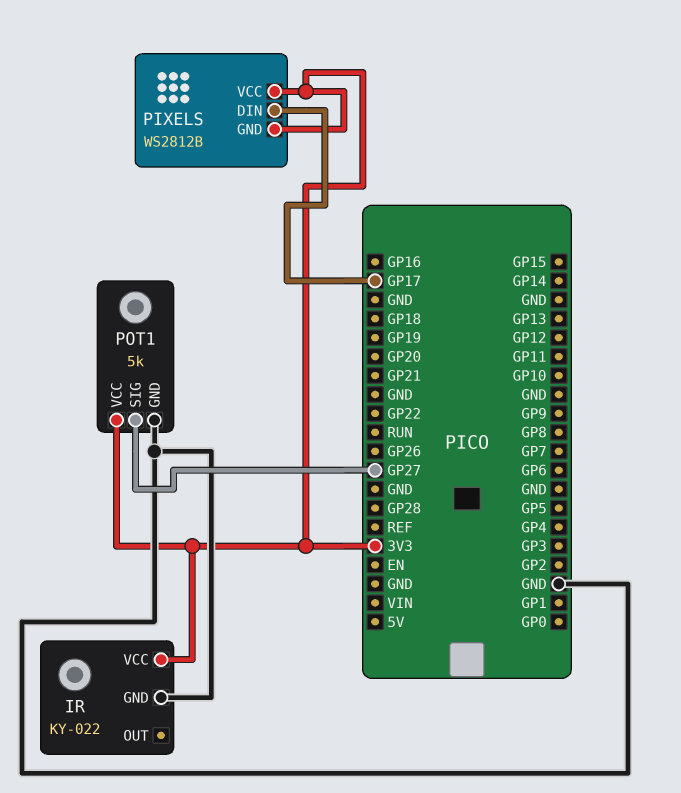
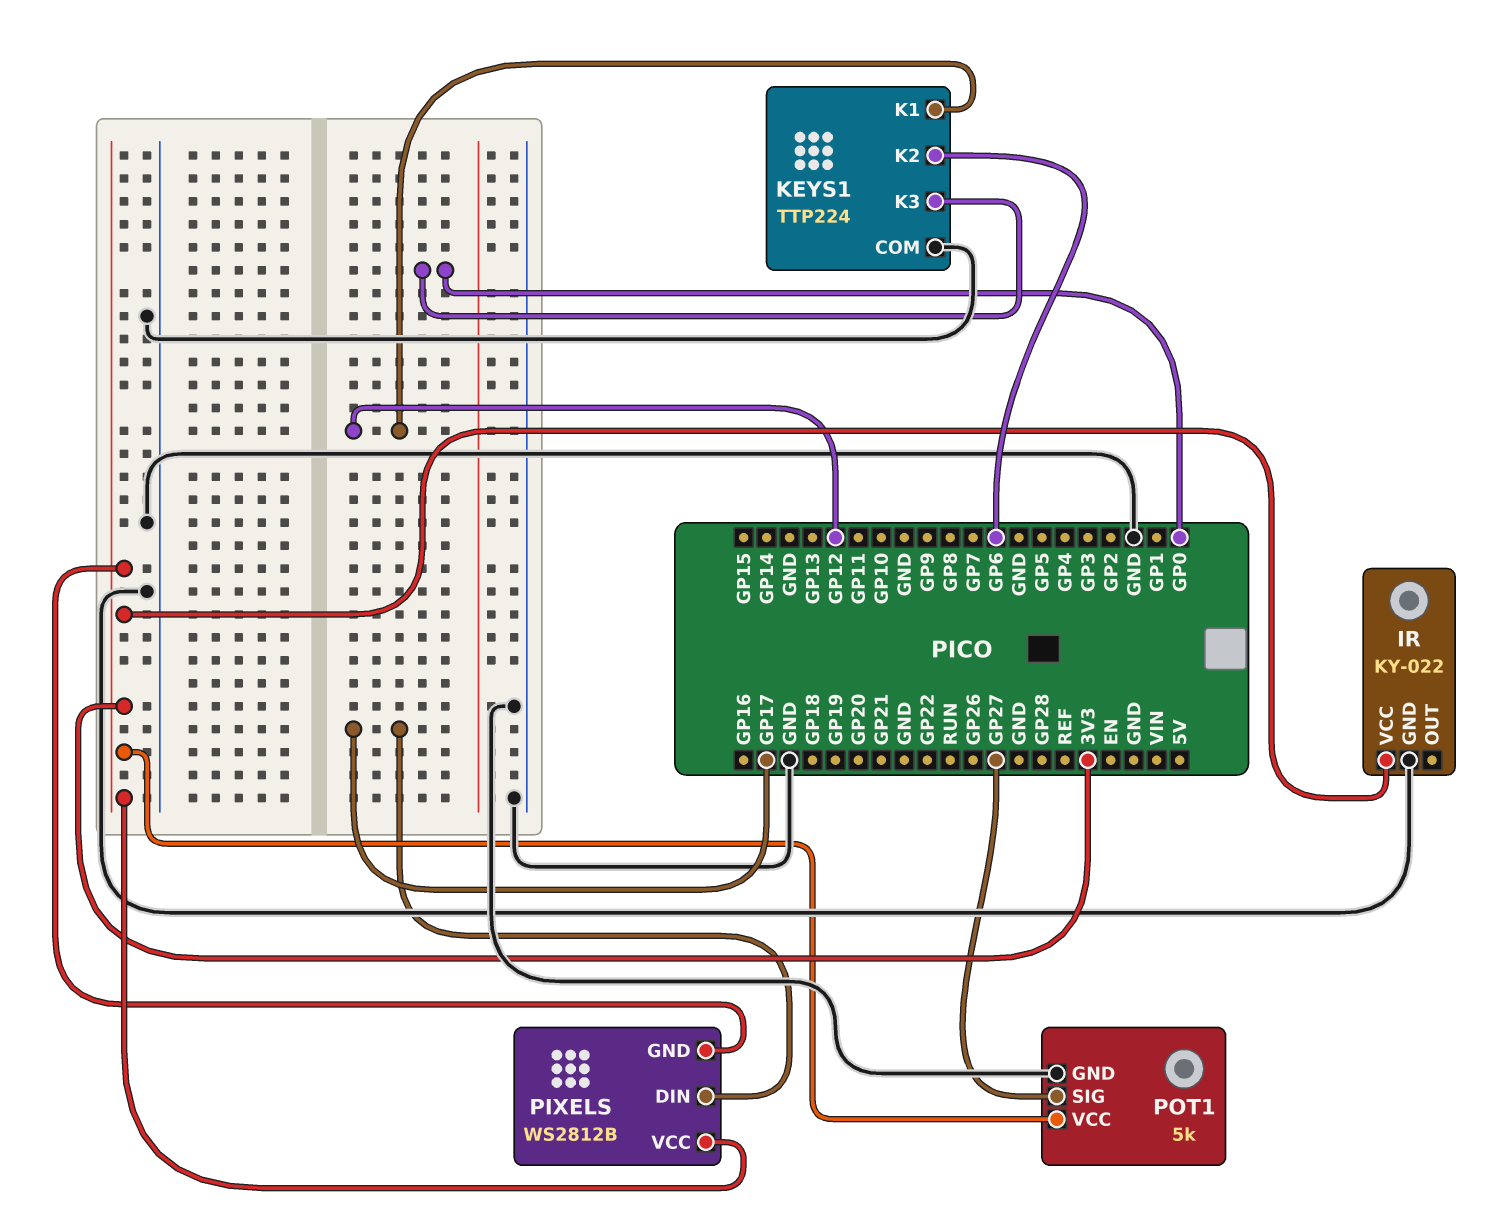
KEYS1: none -> TTP224
KEYS1 pin COM: none -> GND
KEYS1 pin K1: none -> GP12
KEYS1 pin K2: none -> GP6
KEYS1 pin K3: none -> GP0

